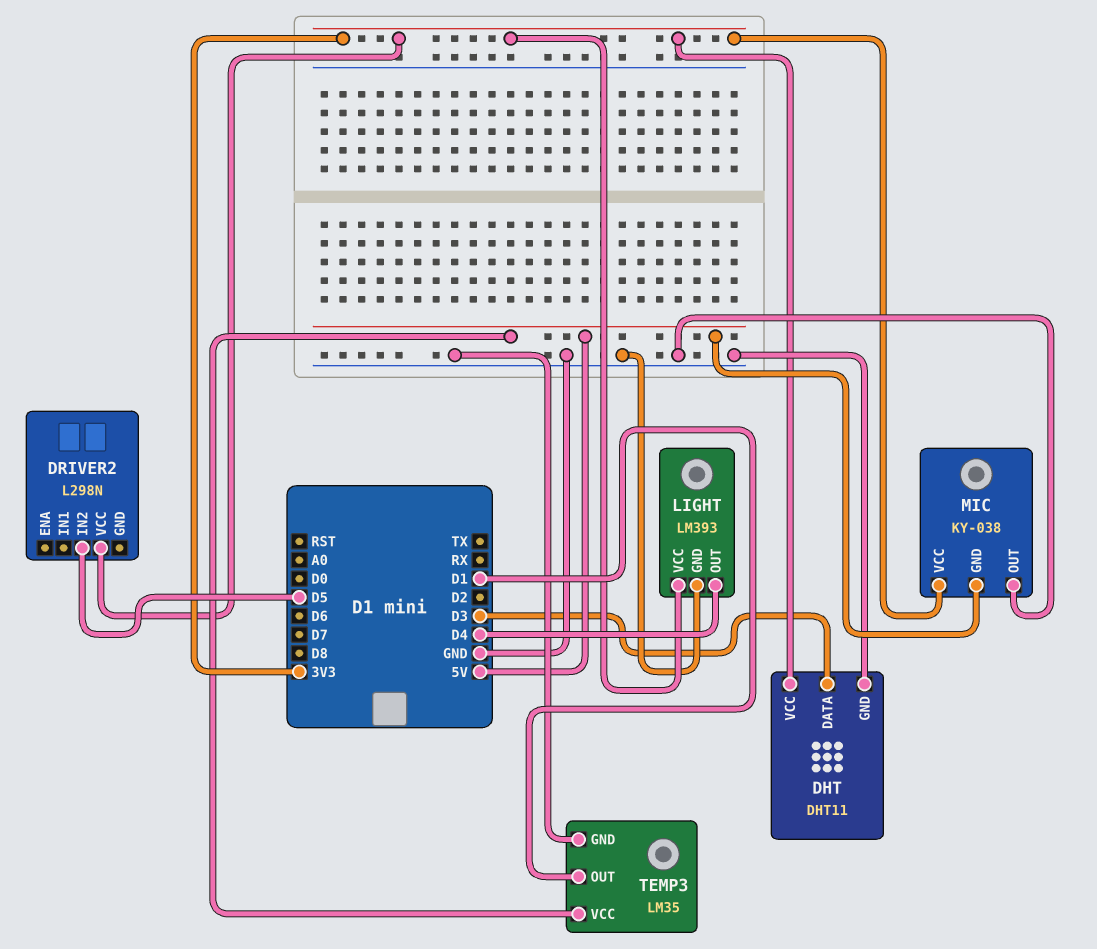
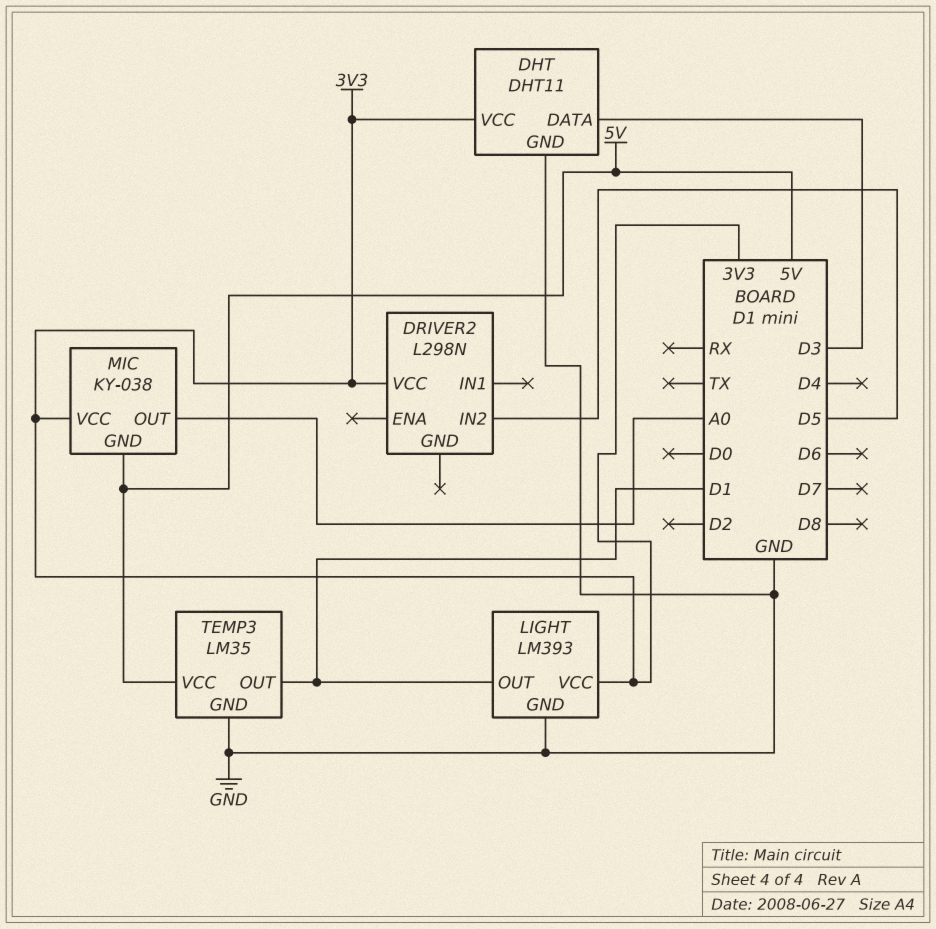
LIGHT pin OUT: D4 -> D1
MIC pin OUT: GND -> A0

